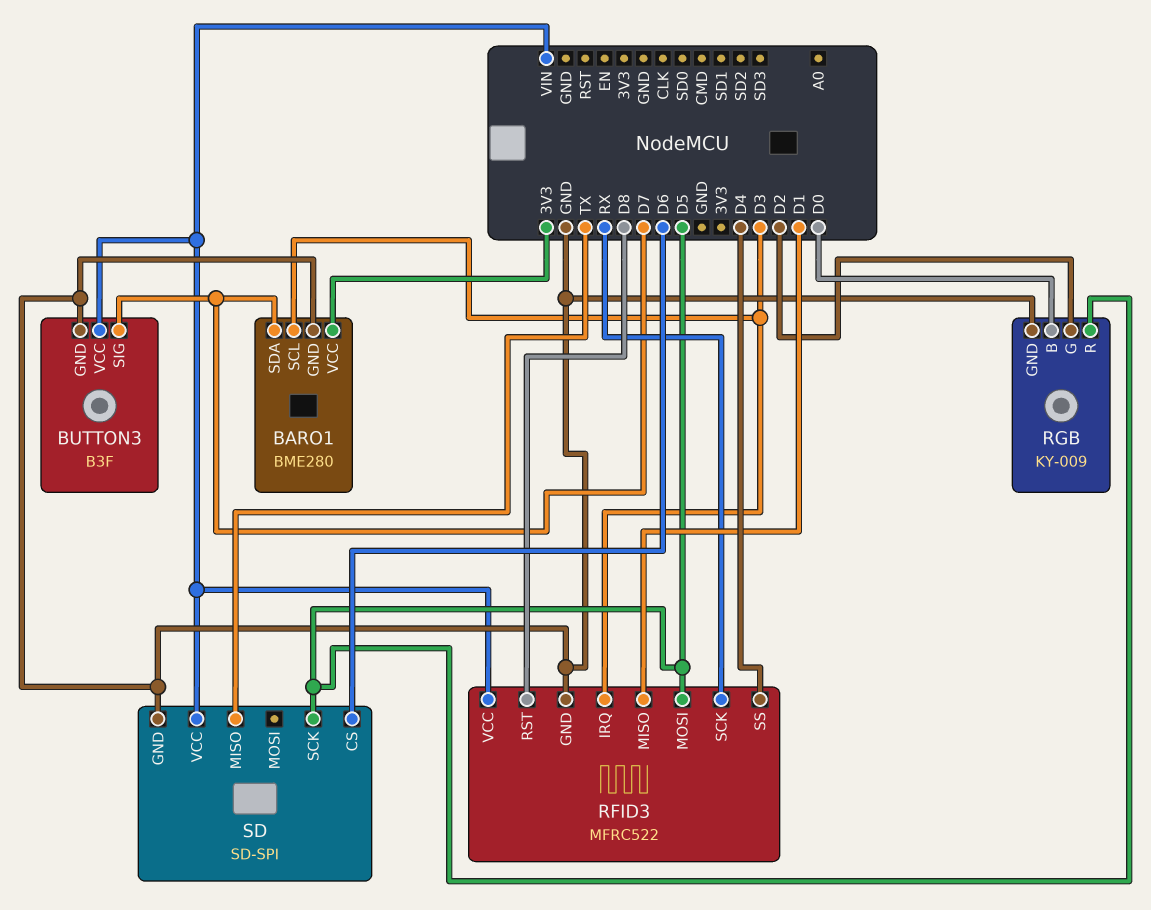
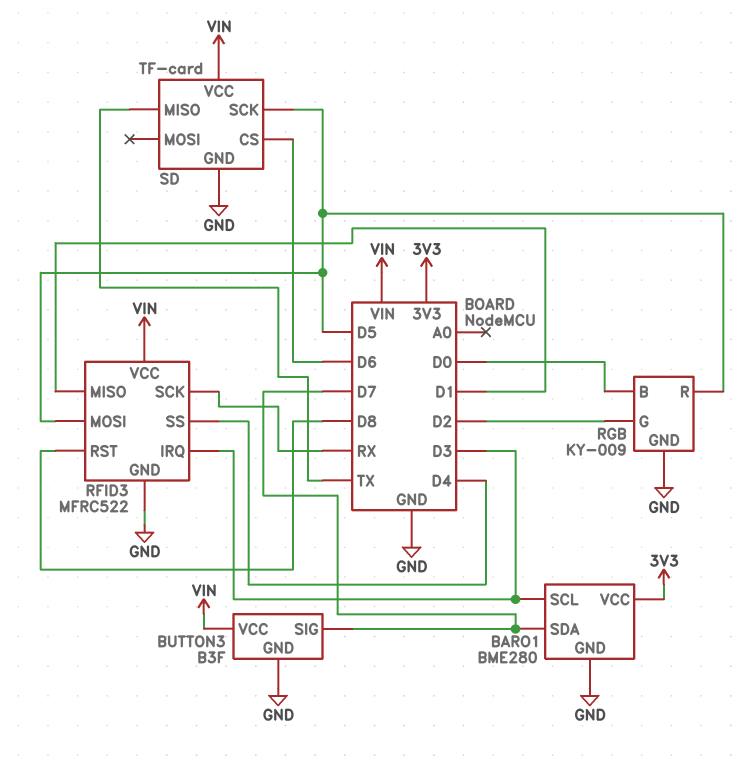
SD: SD-SPI -> TF-card

